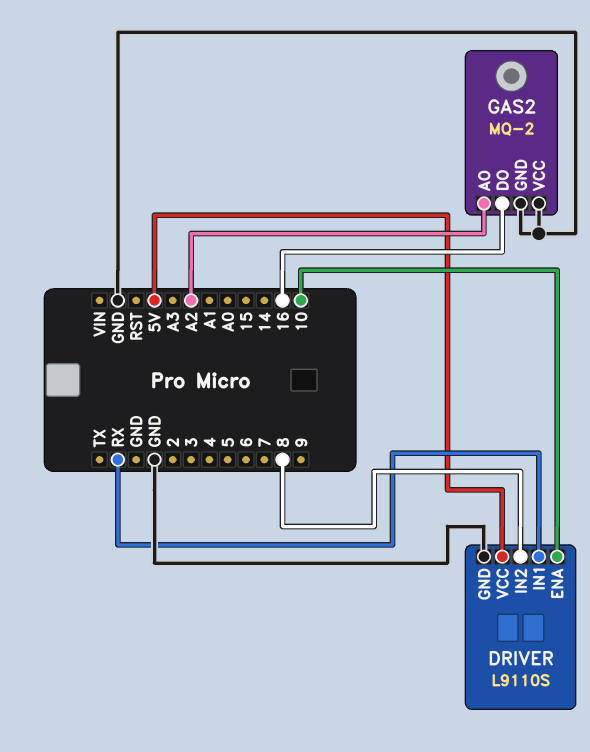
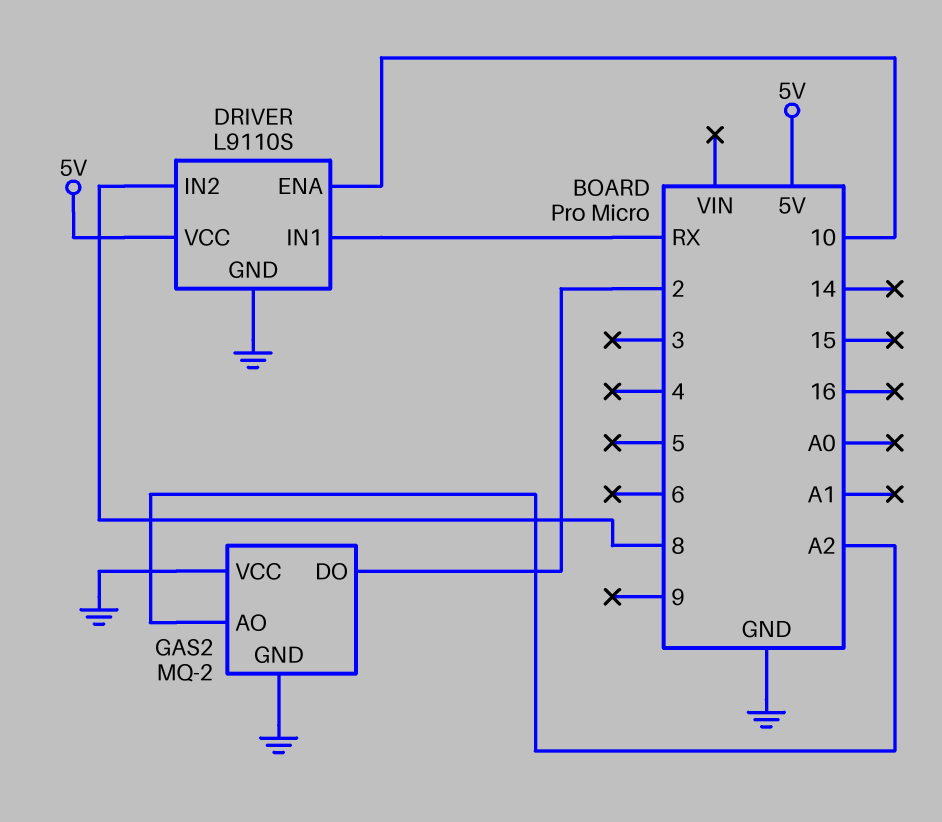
GAS2 pin DO: 16 -> 2

